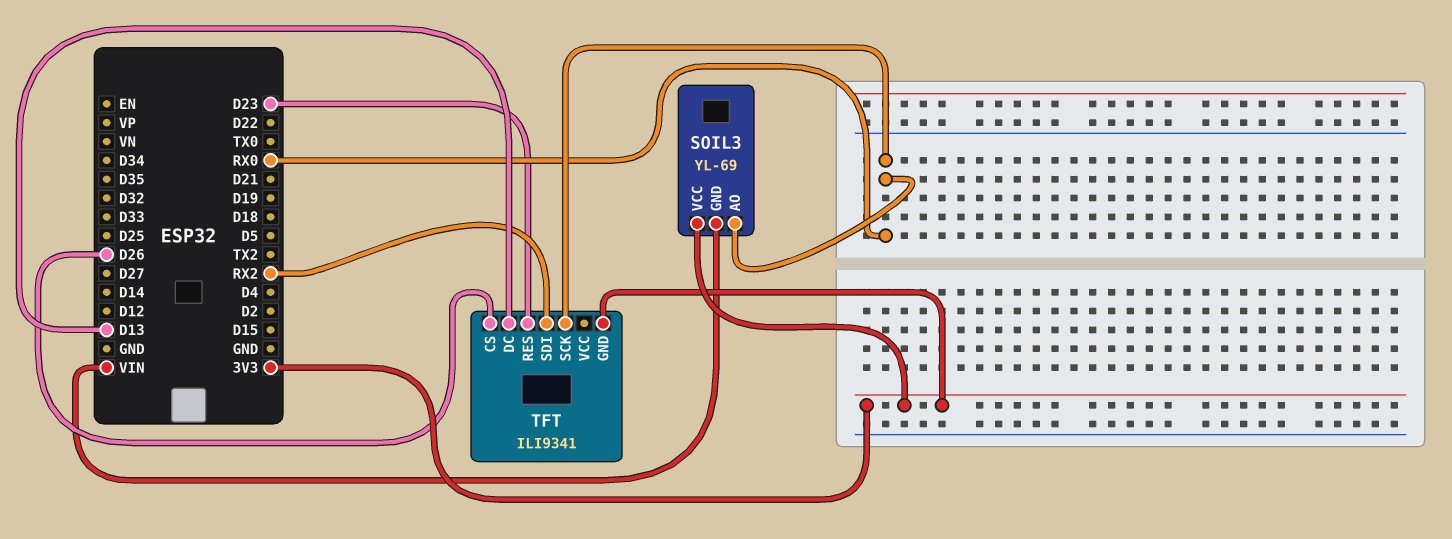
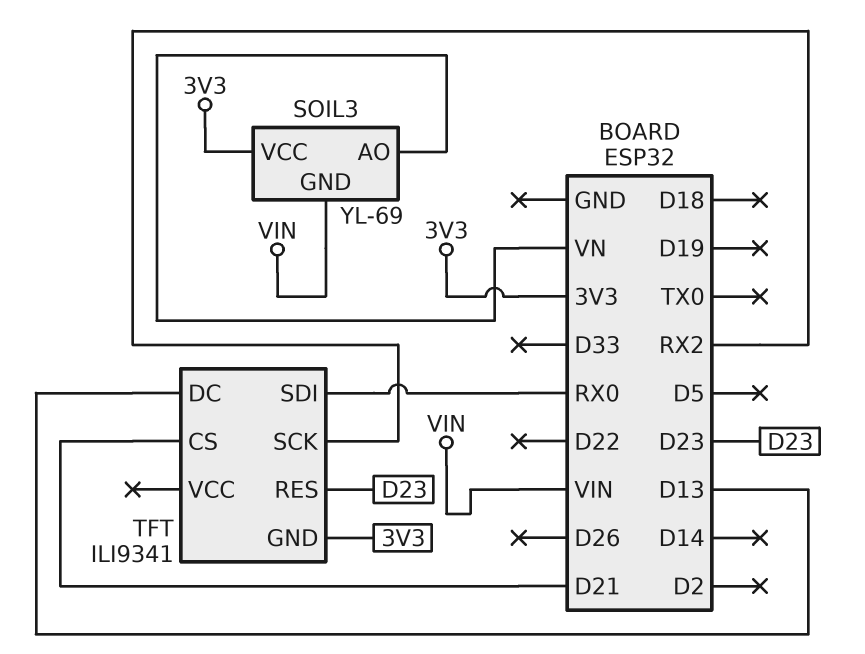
SOIL3 pin AO: RX0 -> VN
TFT pin CS: D26 -> D21
TFT pin SCK: RX0 -> RX2
TFT pin SDI: RX2 -> RX0

